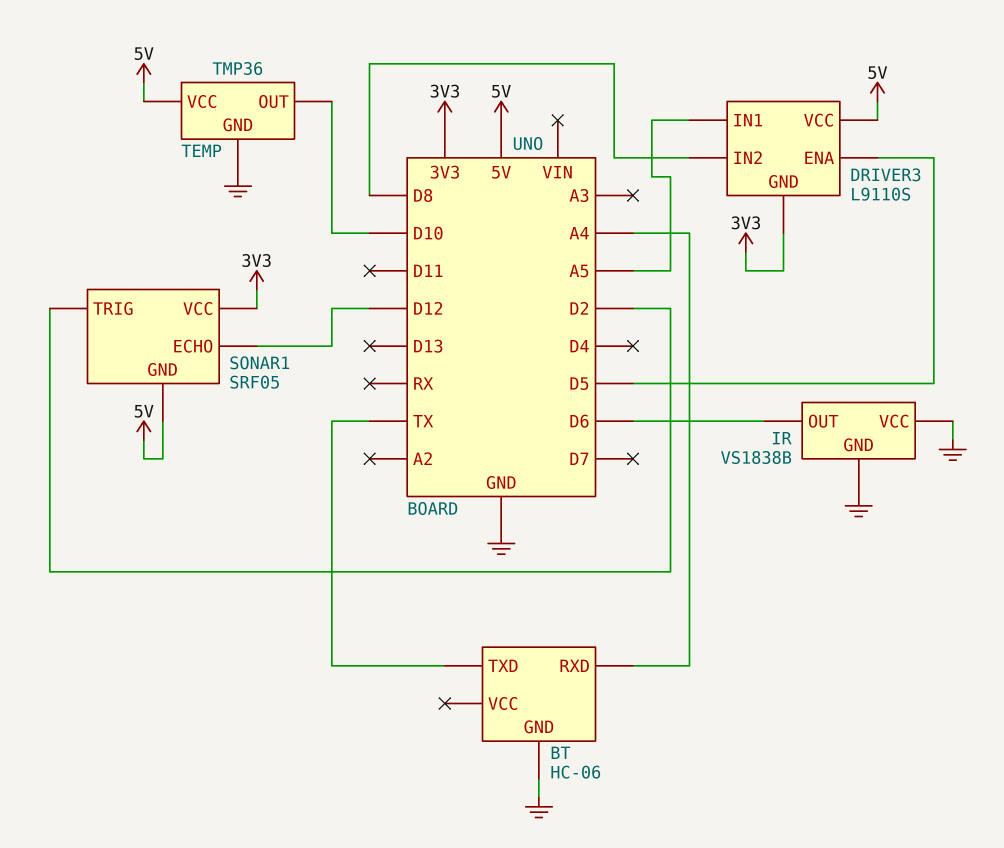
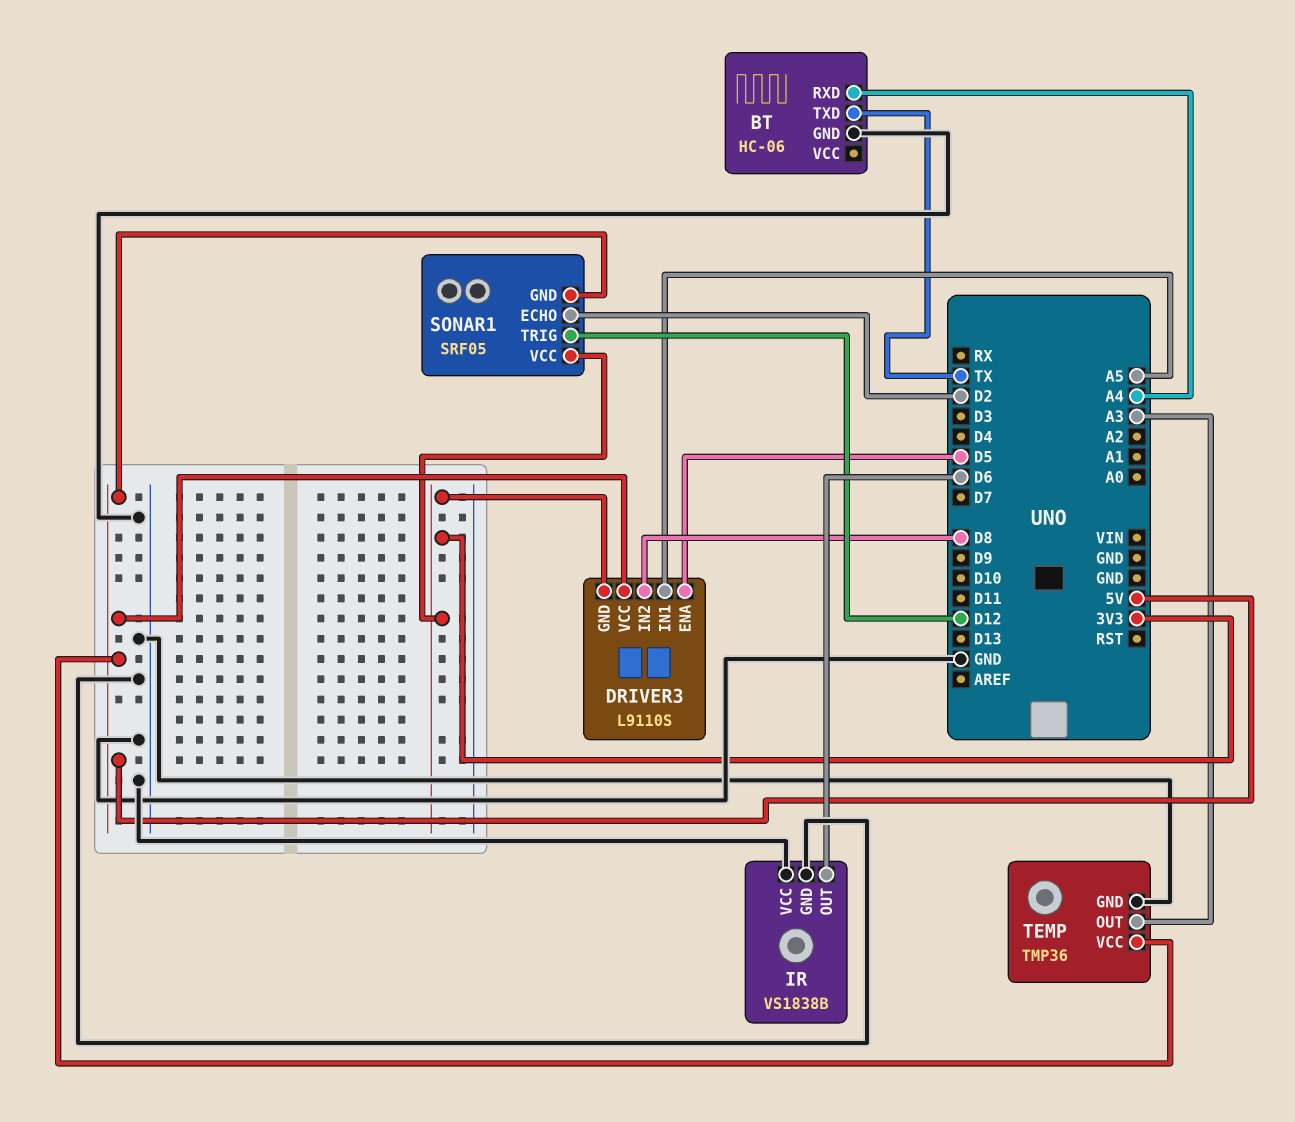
SONAR1 pin ECHO: D12 -> D2
SONAR1 pin TRIG: D2 -> D12
TEMP pin OUT: D10 -> A3

